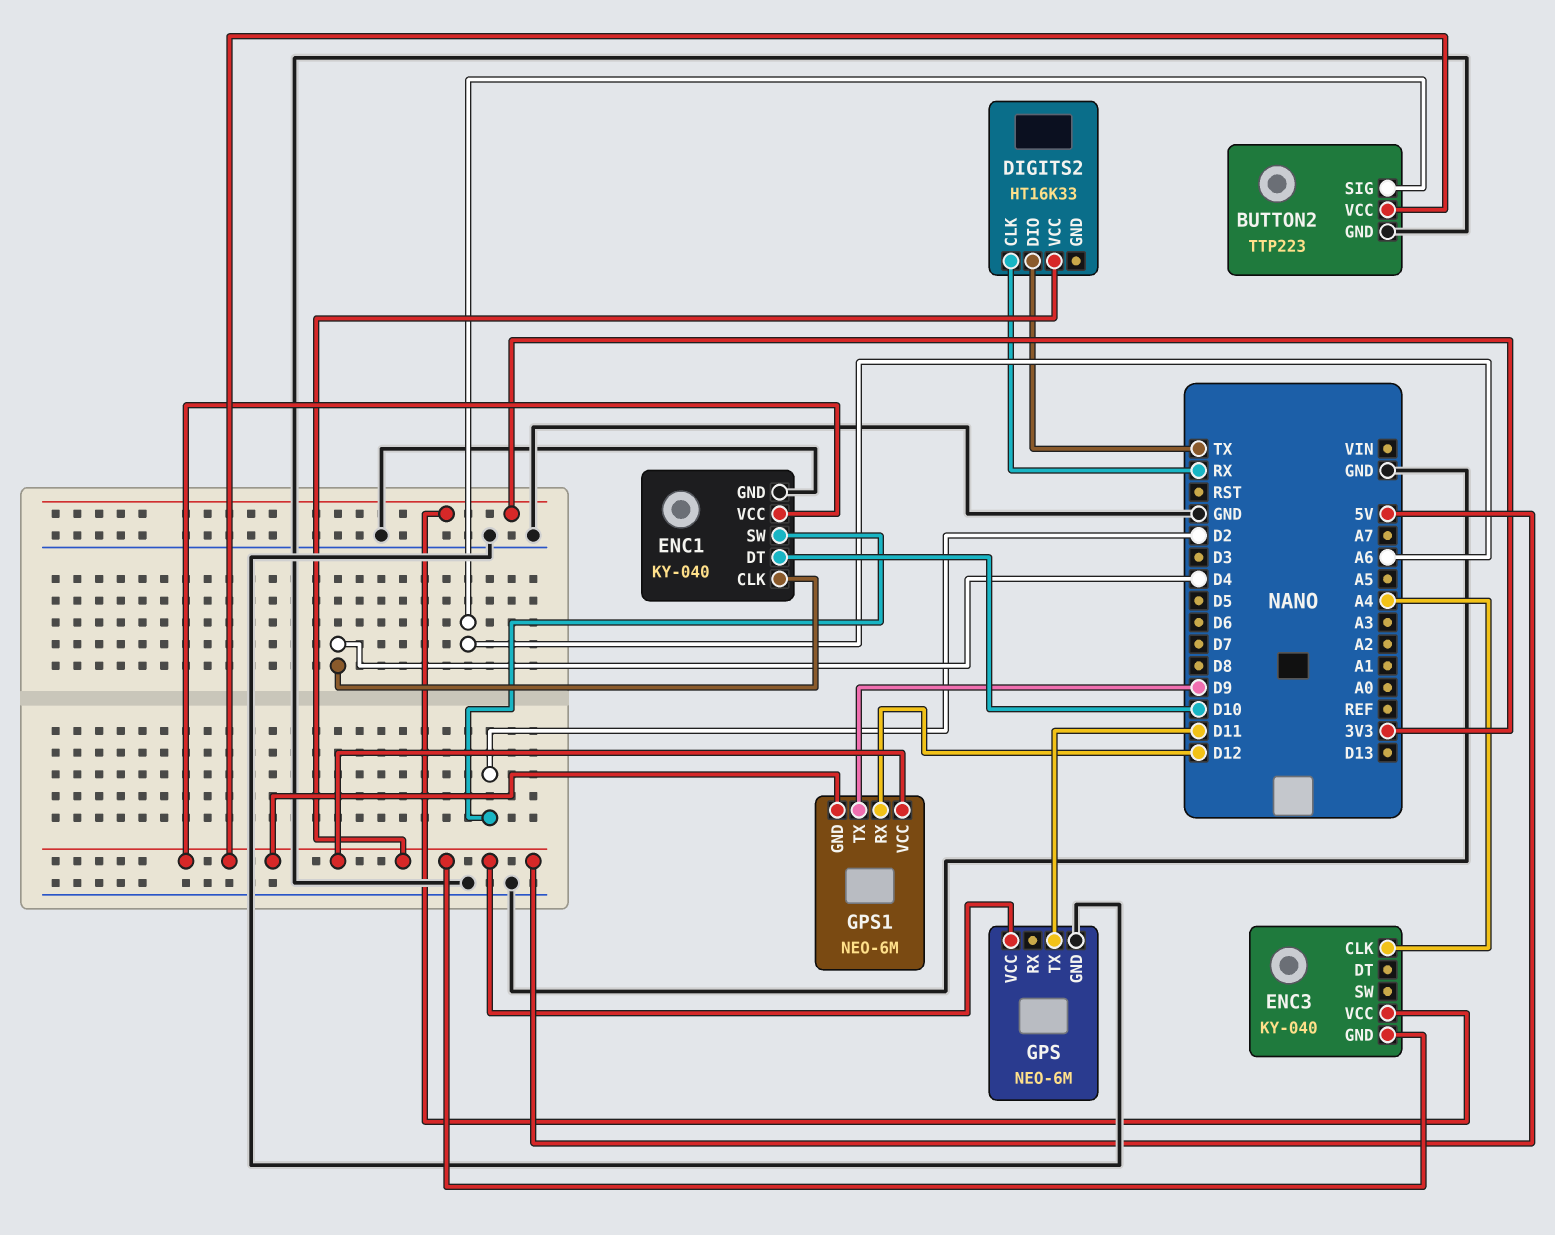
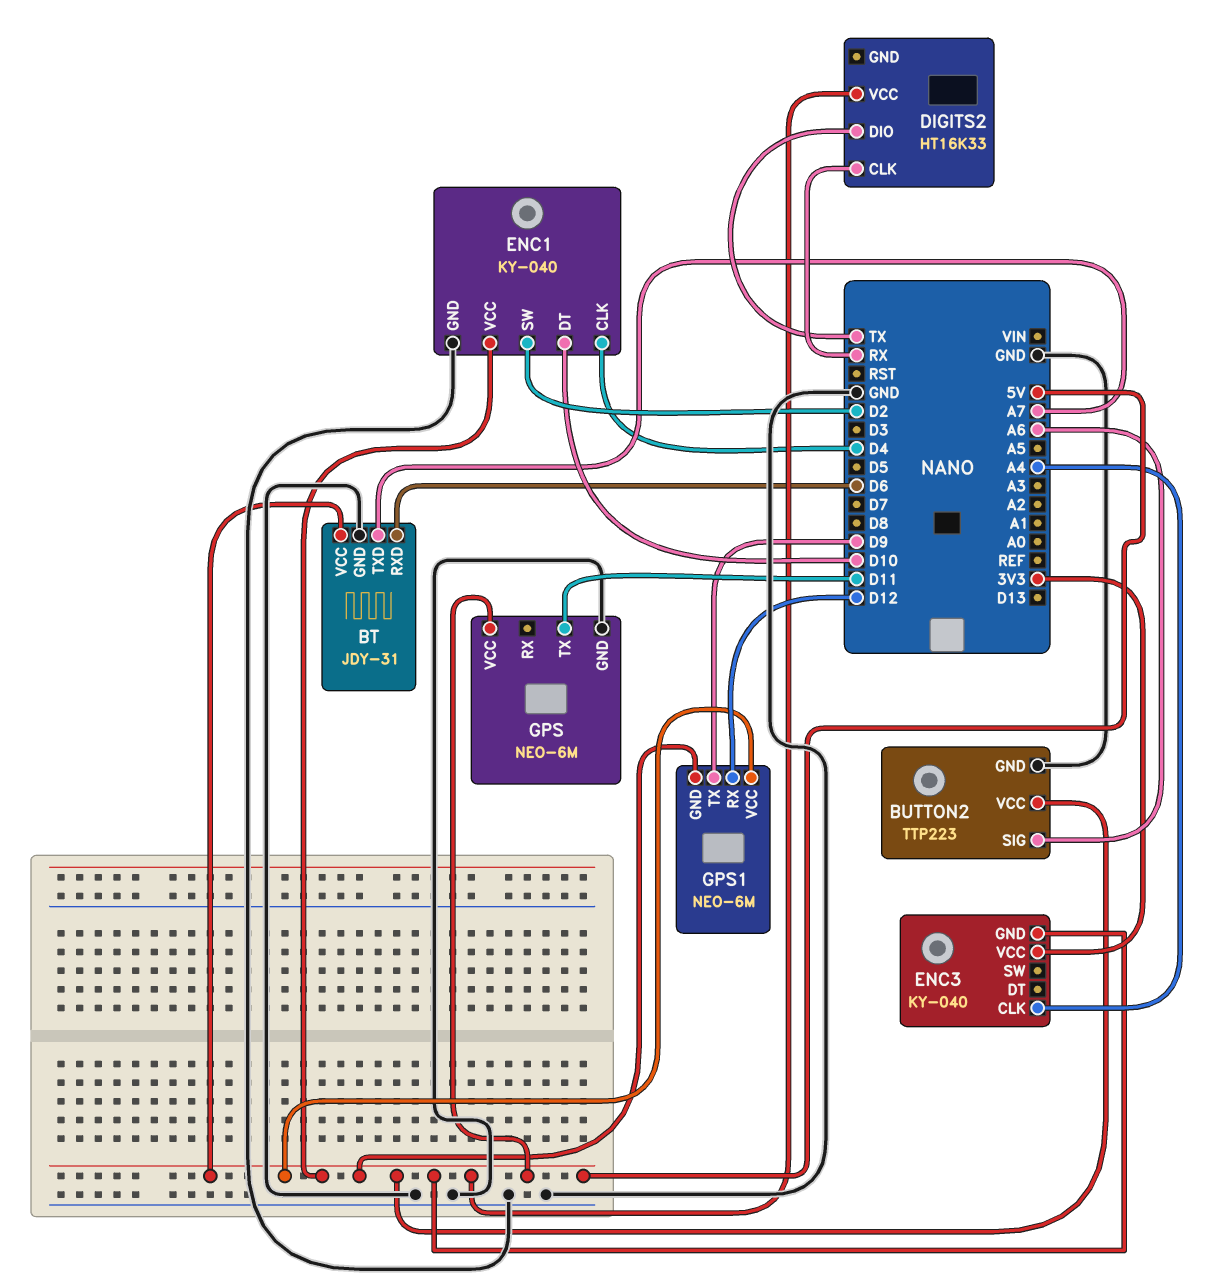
BT: none -> JDY-31
BT pin GND: none -> GND
BT pin RXD: none -> D6
BT pin TXD: none -> A7
BT pin VCC: none -> 5V

